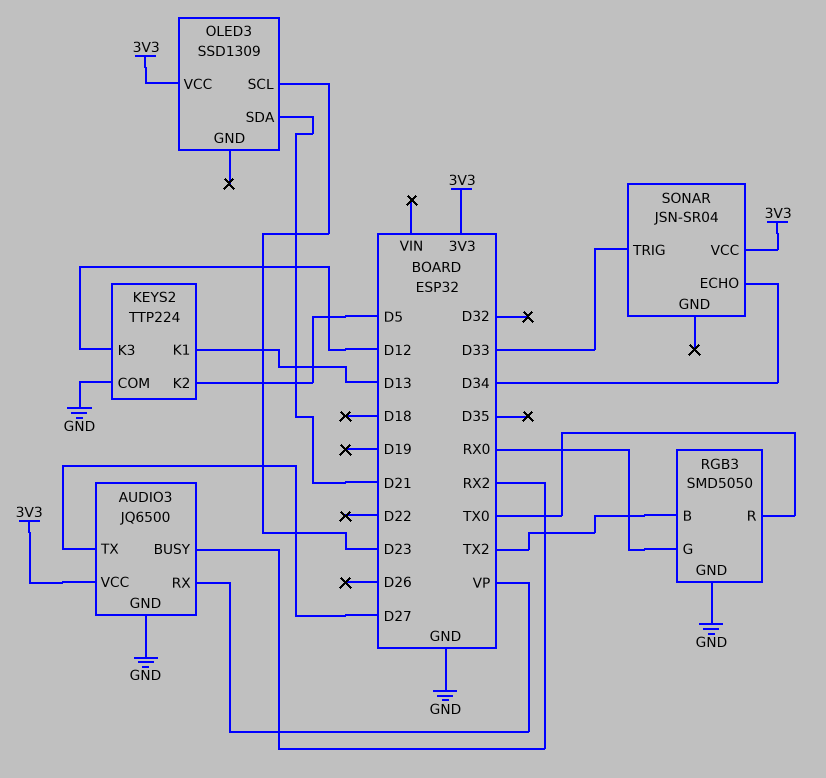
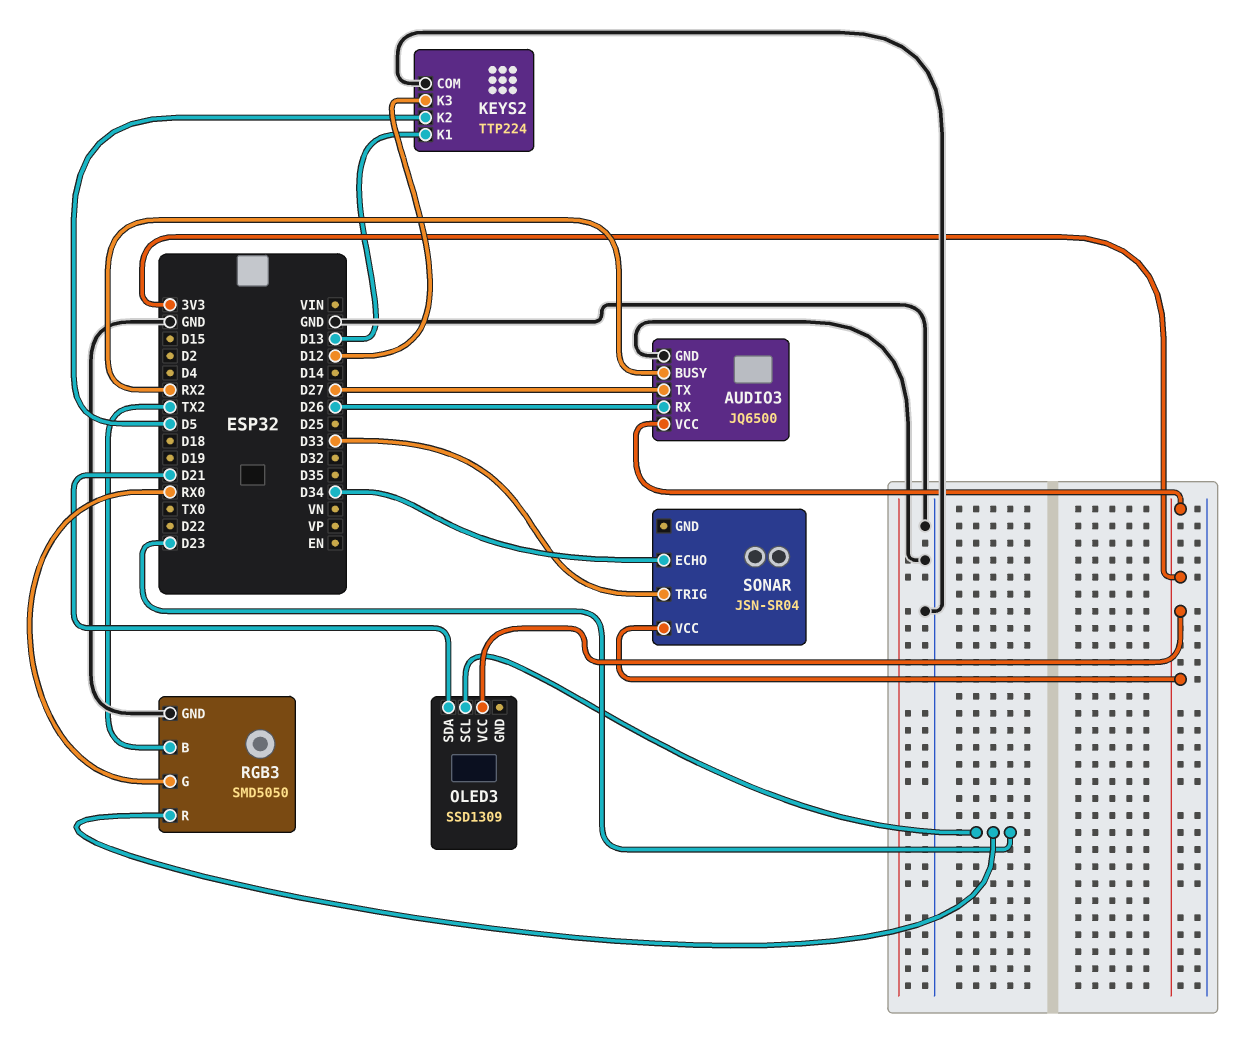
AUDIO3 pin RX: VP -> D26
RGB3 pin R: TX0 -> D23

